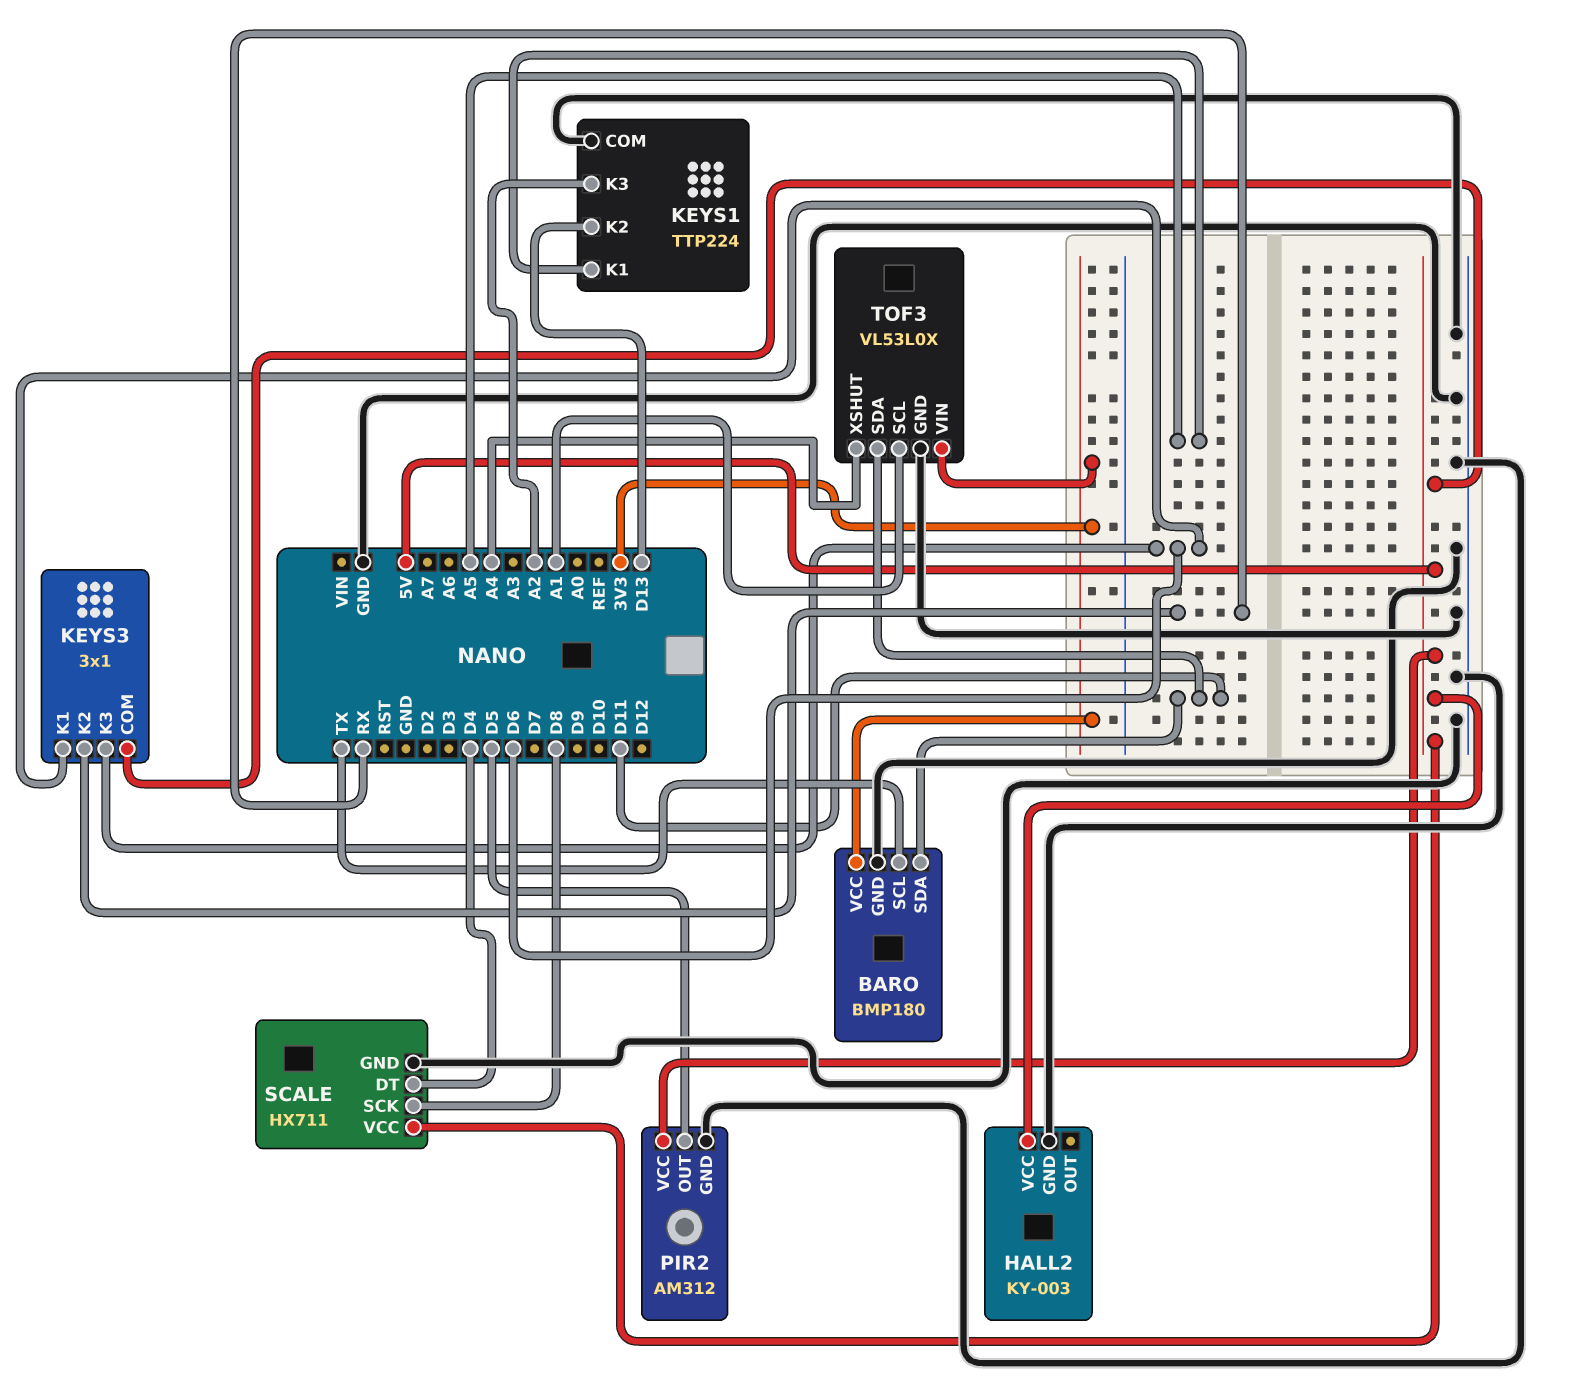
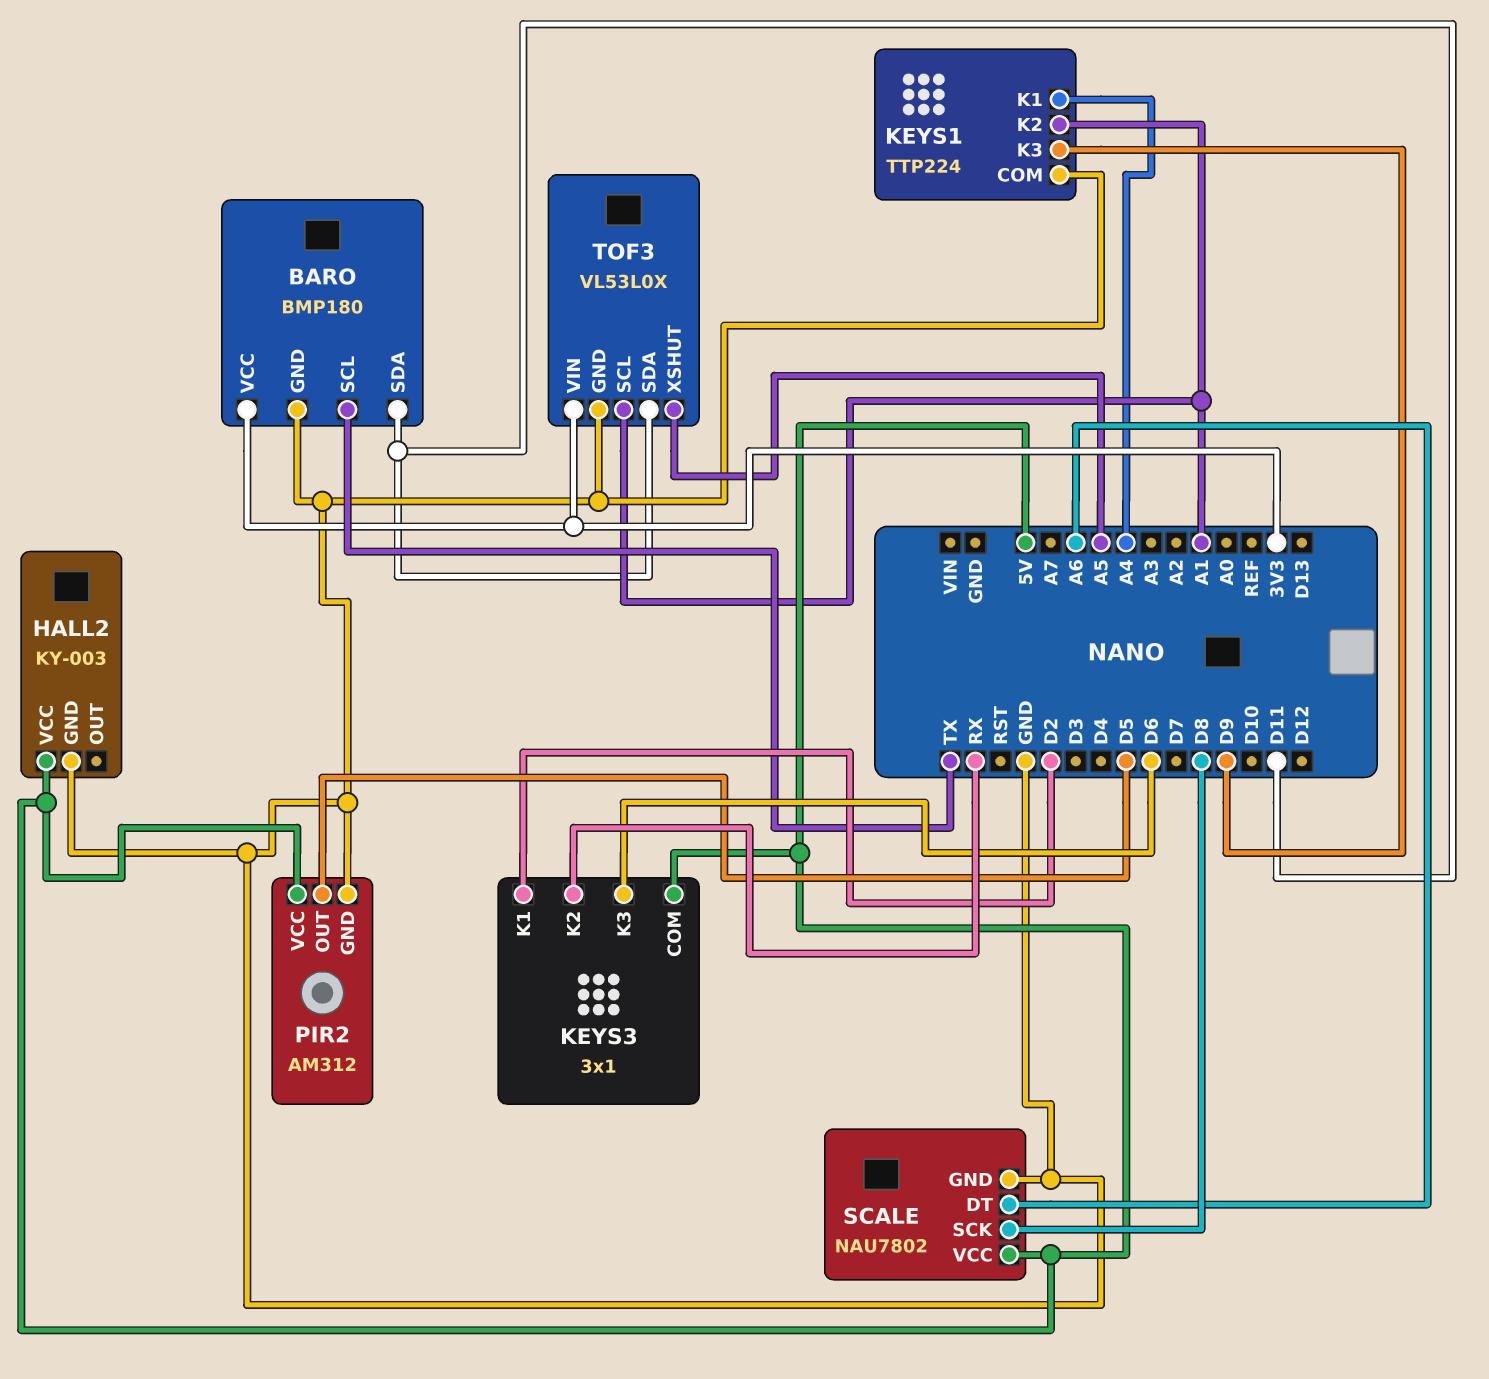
KEYS1 pin K1: A5 -> A4
KEYS1 pin K2: D13 -> A1
KEYS1 pin K3: A2 -> D9
KEYS3 pin K1: D6 -> D2
SCALE: HX711 -> NAU7802
SCALE pin DT: D4 -> A6
TOF3 pin XSHUT: A4 -> A5

